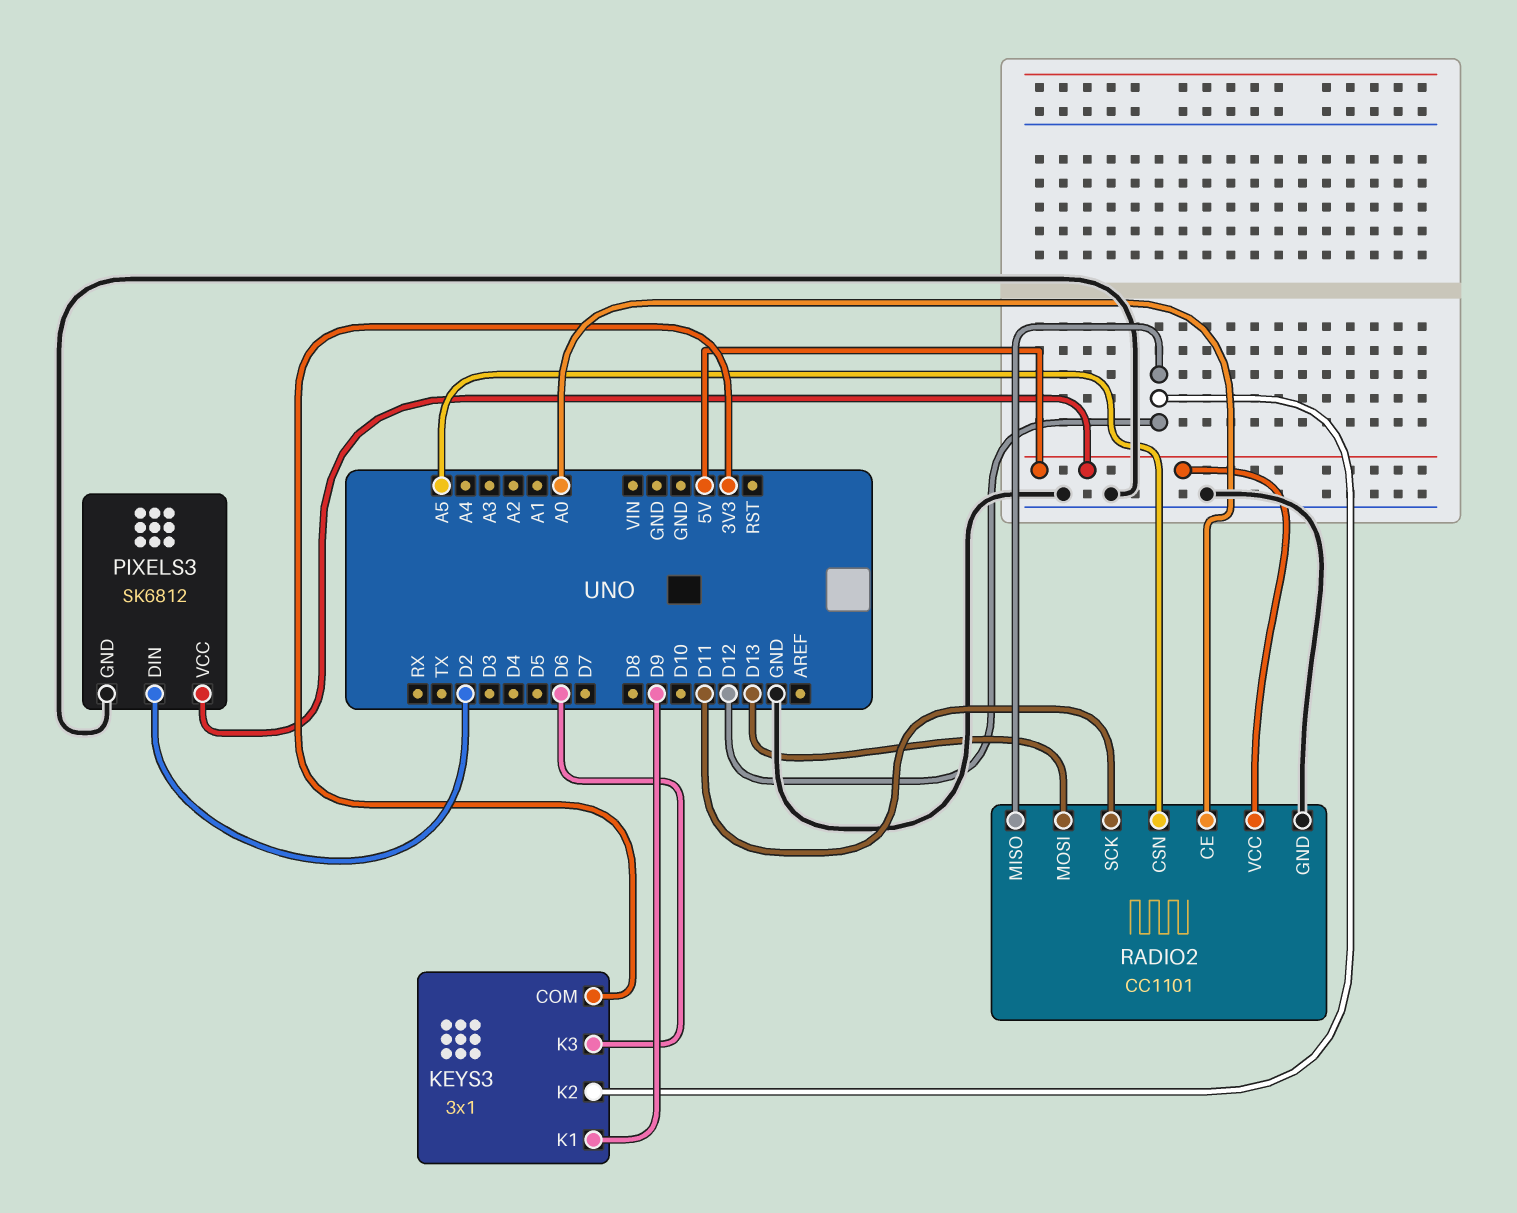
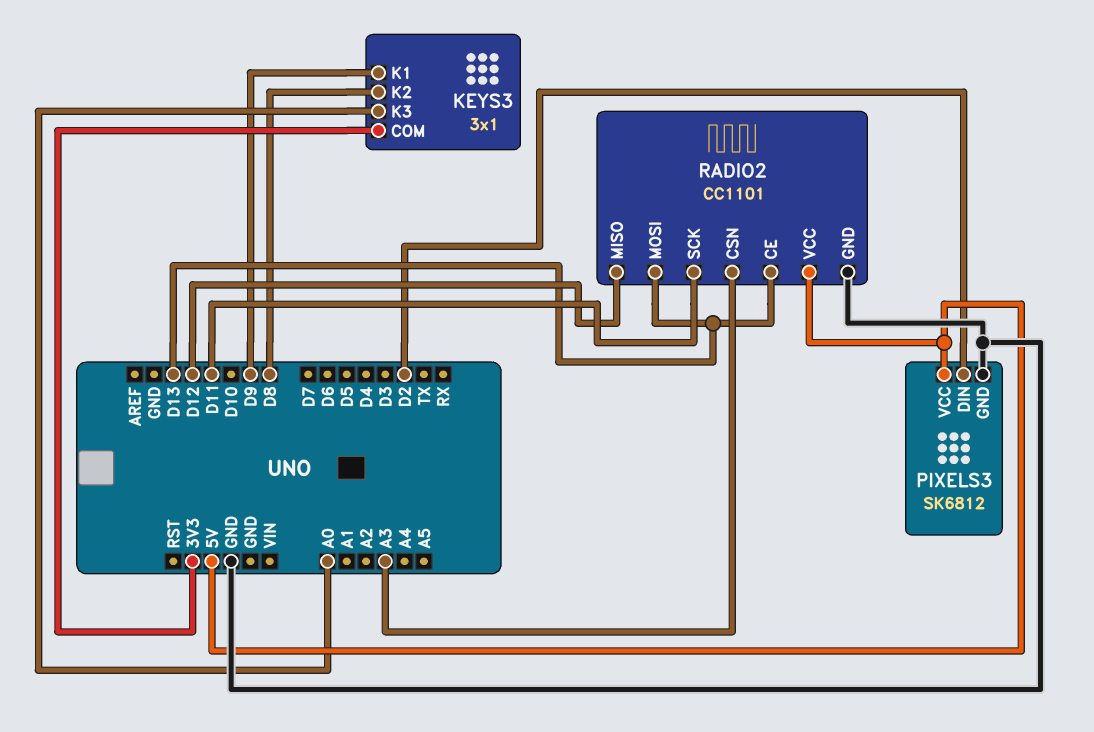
KEYS3 pin K2: D12 -> D8
KEYS3 pin K3: D6 -> A0
RADIO2 pin CE: A0 -> D13
RADIO2 pin CSN: A5 -> A3

